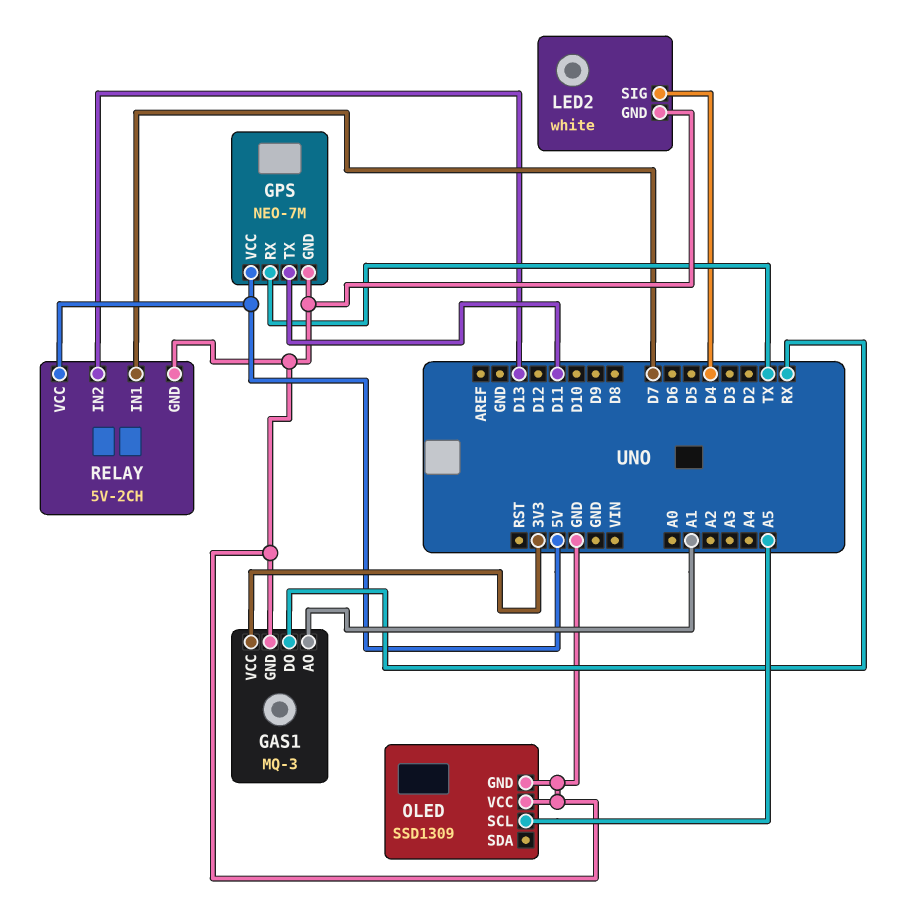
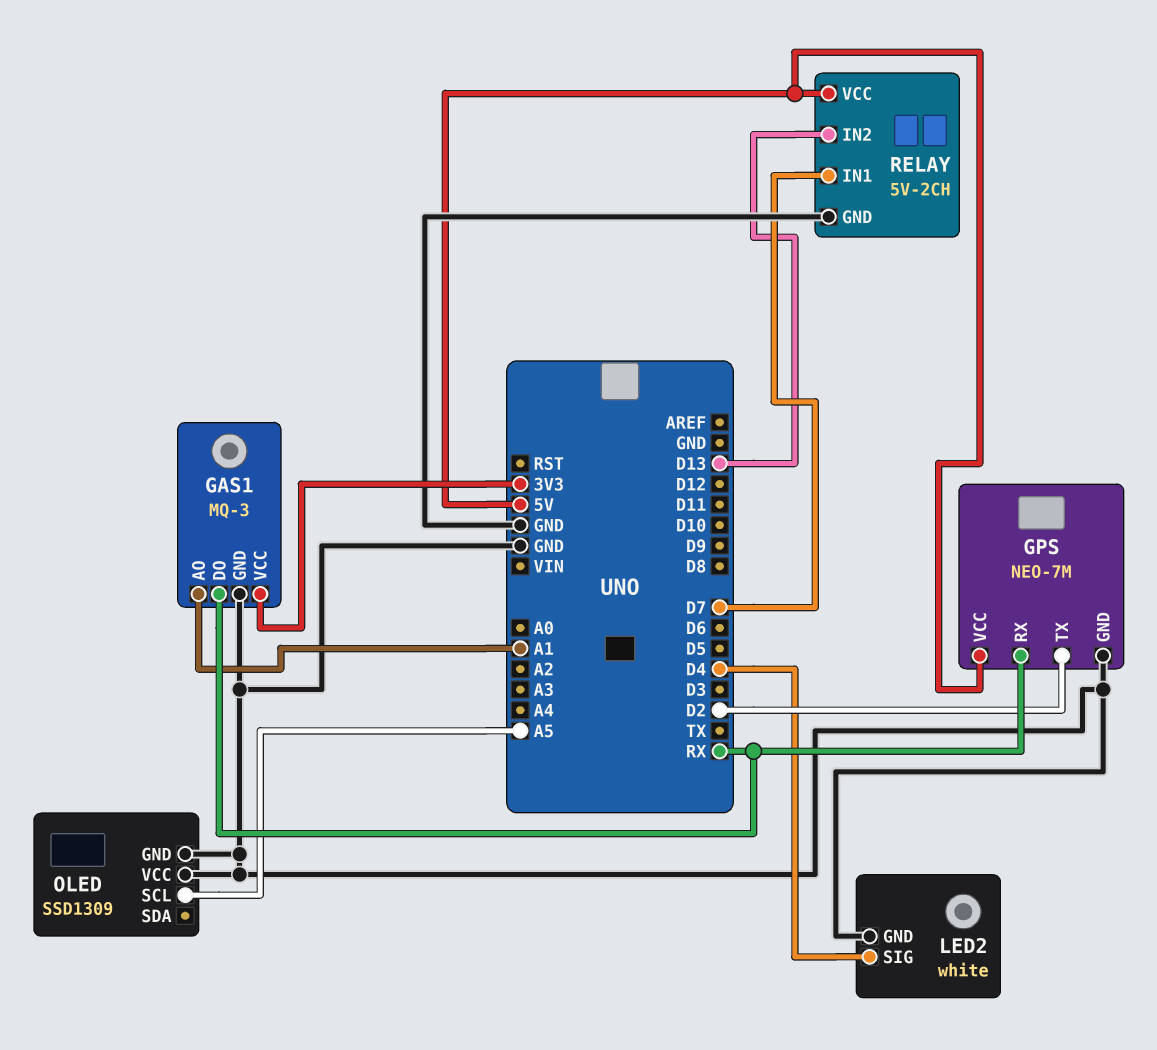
GPS pin RX: TX -> RX
GPS pin TX: D11 -> D2

